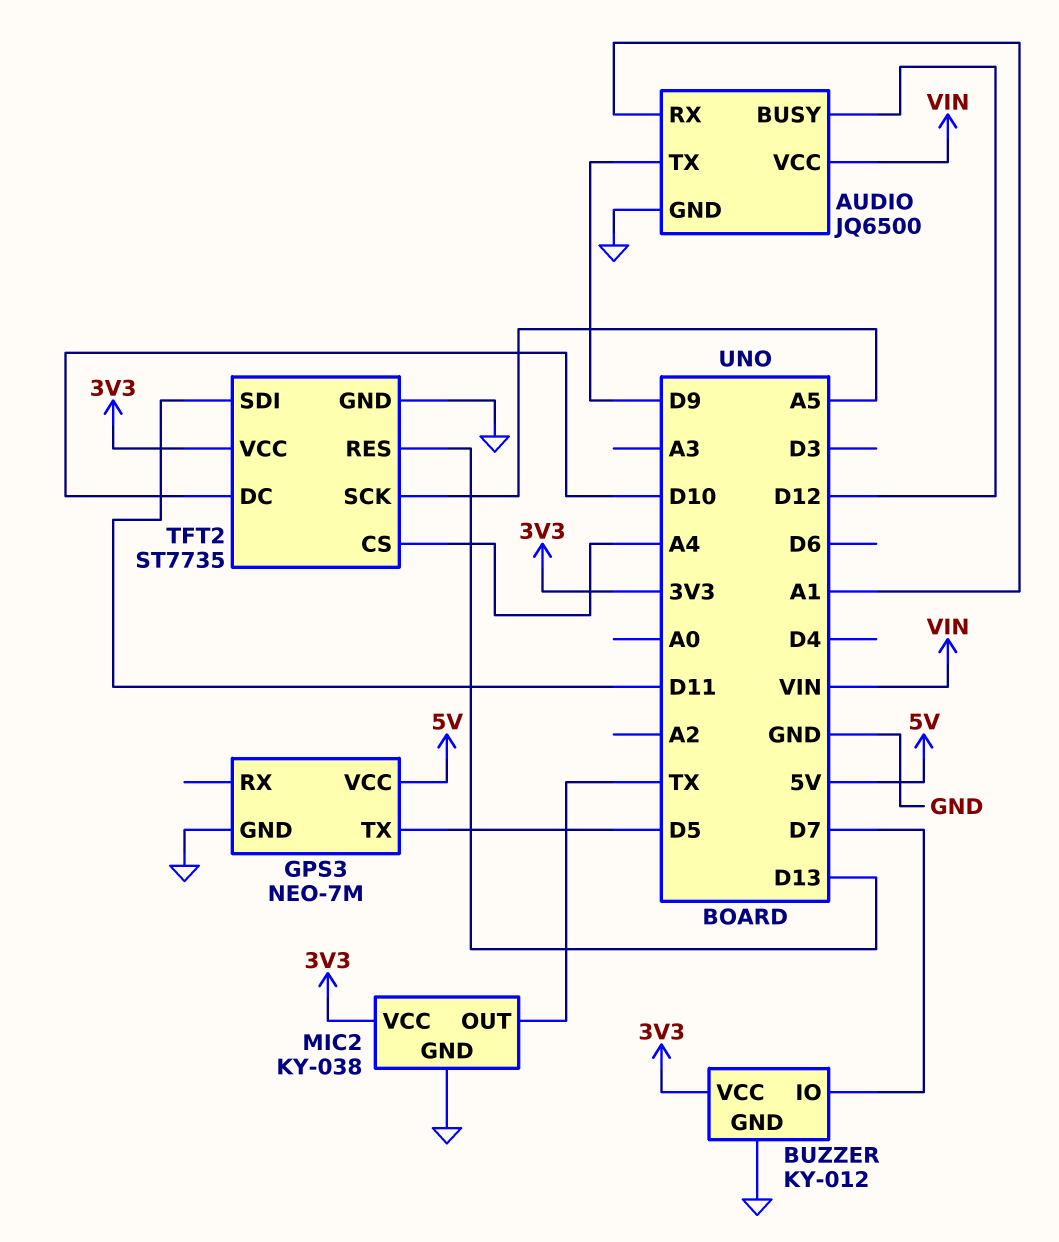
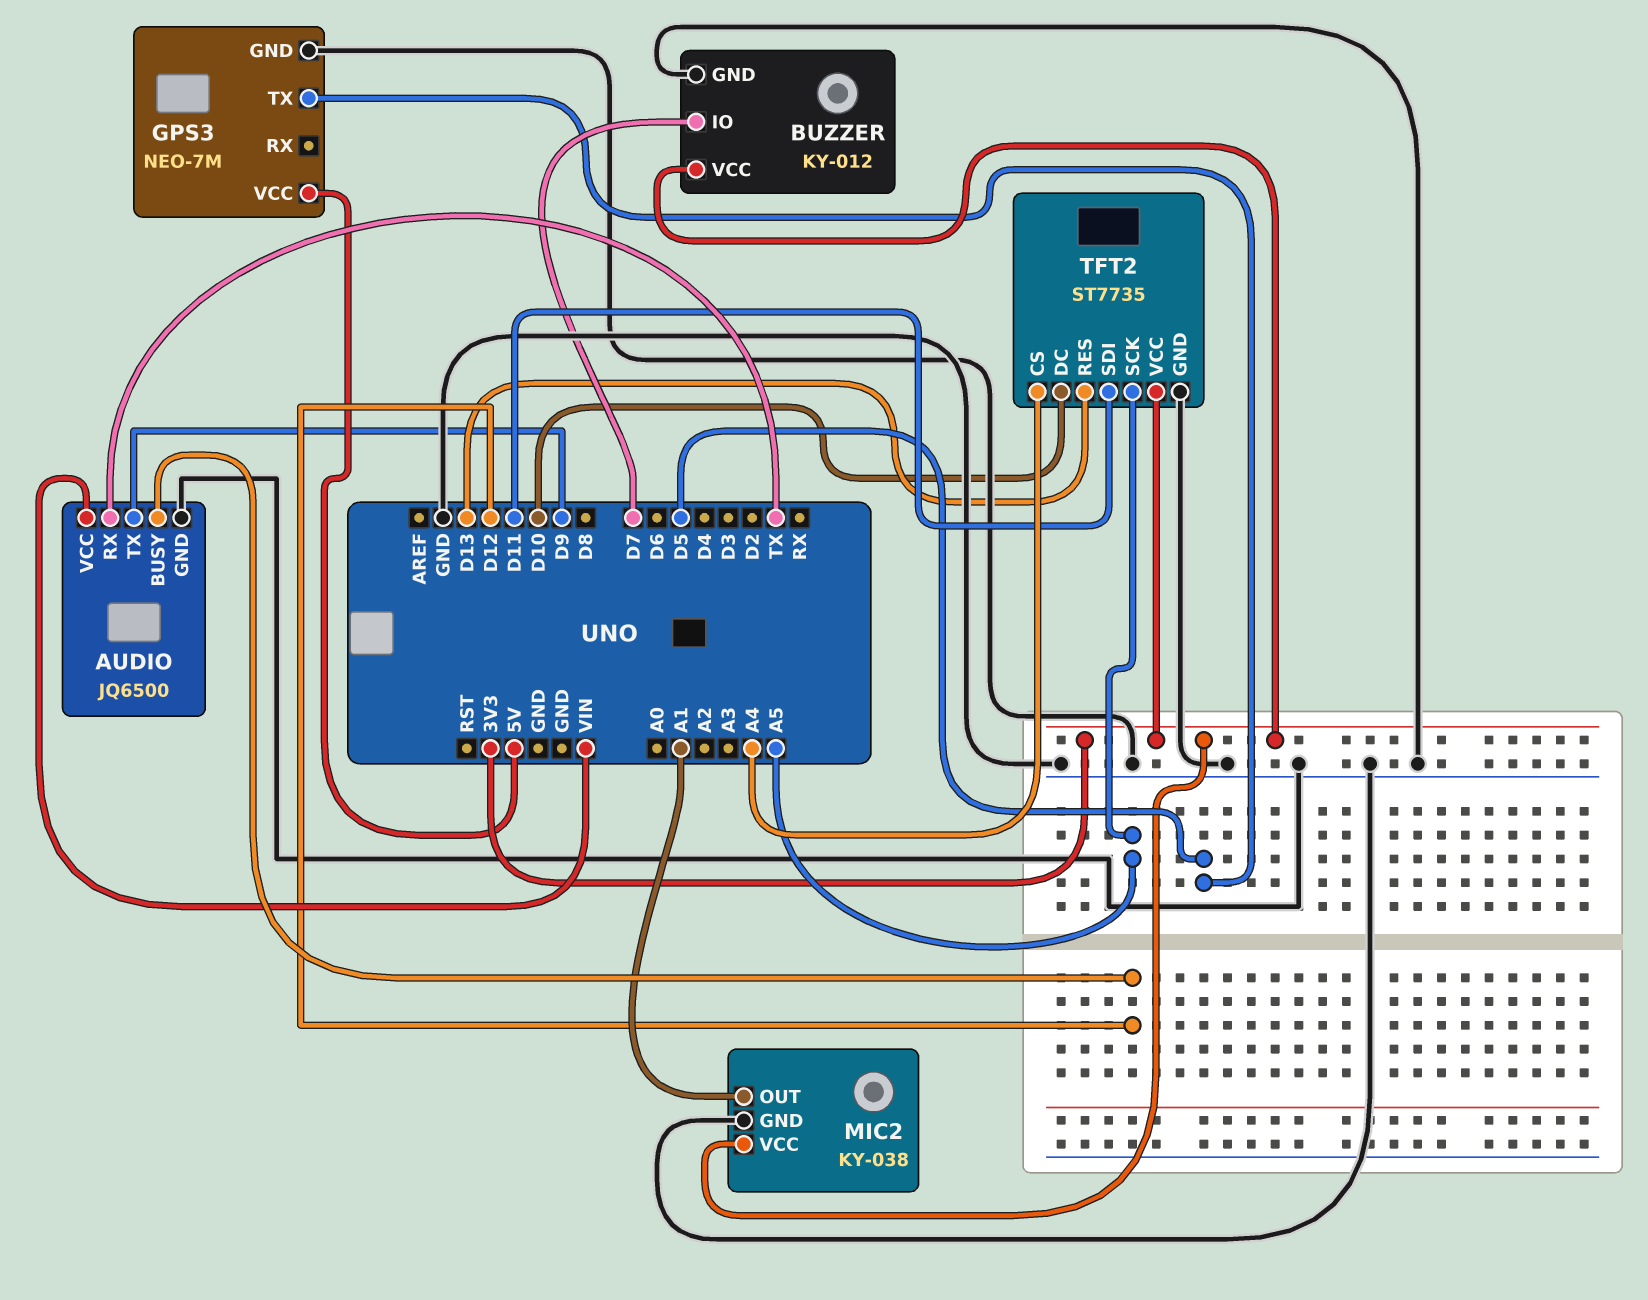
AUDIO pin RX: A1 -> TX
MIC2 pin OUT: TX -> A1

